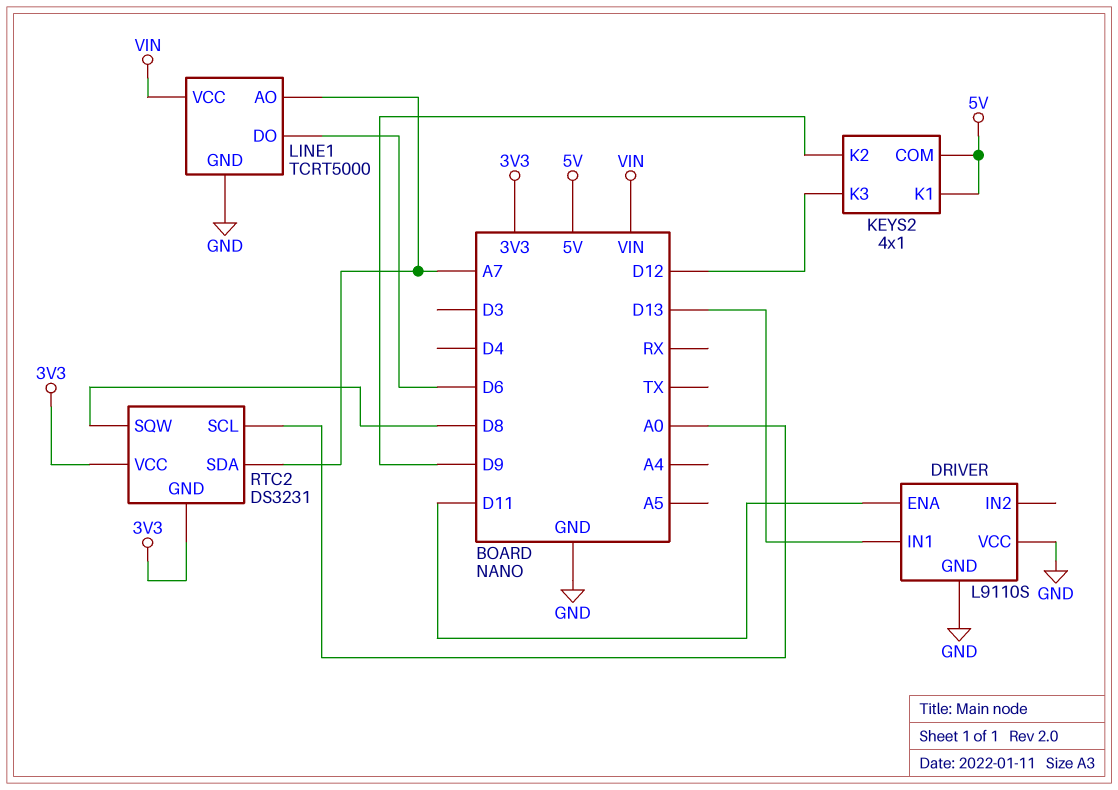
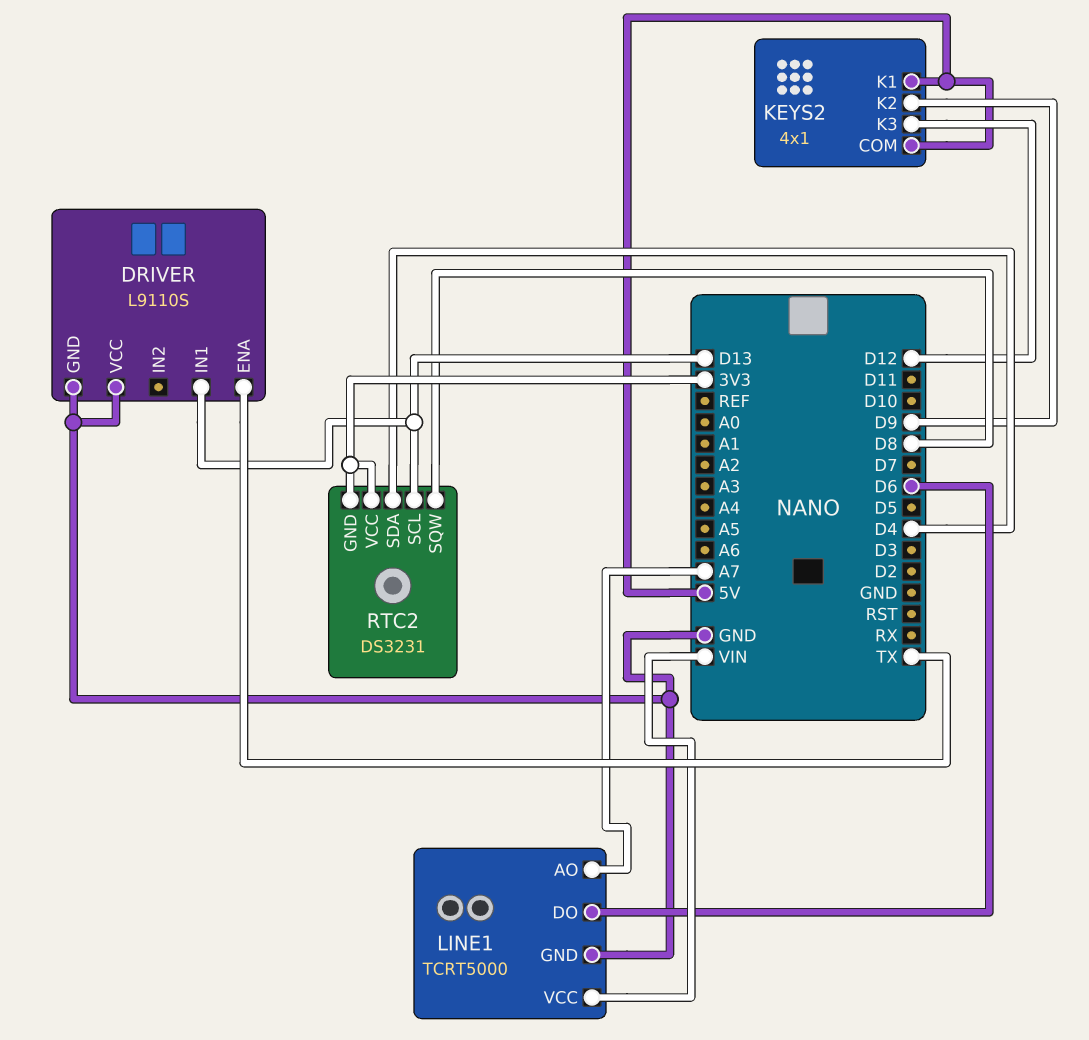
DRIVER pin ENA: D11 -> TX
RTC2 pin SCL: A0 -> D13
RTC2 pin SDA: A7 -> D4

